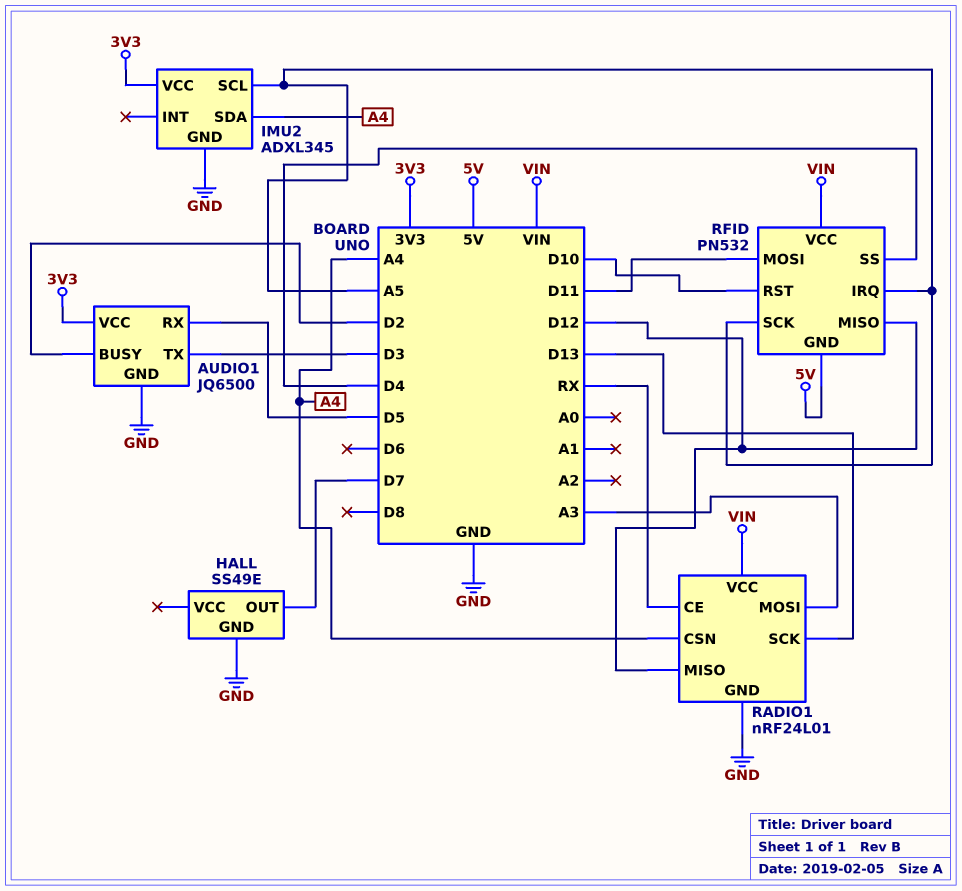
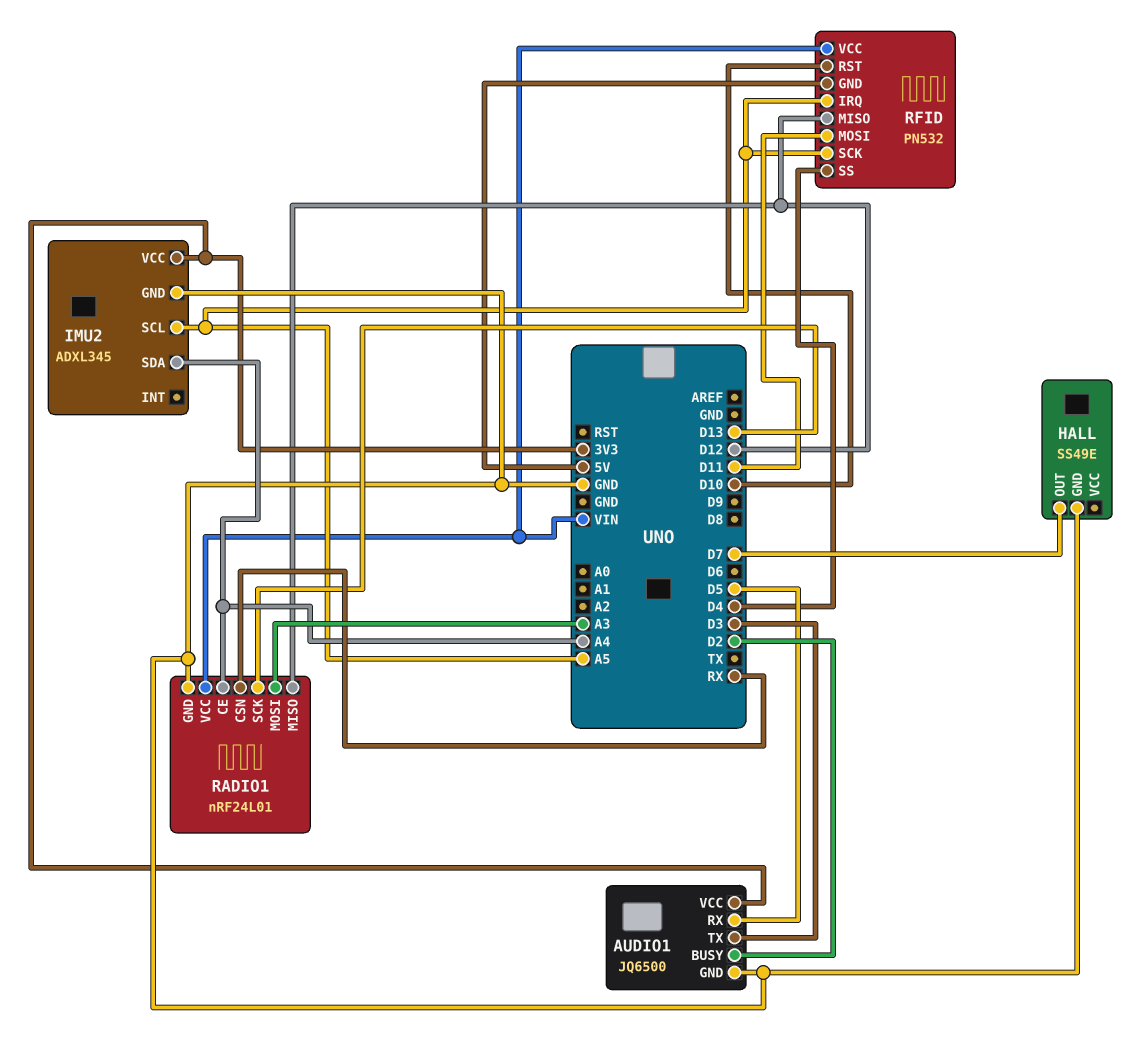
RADIO1 pin CE: RX -> A4
RADIO1 pin CSN: A4 -> RX

